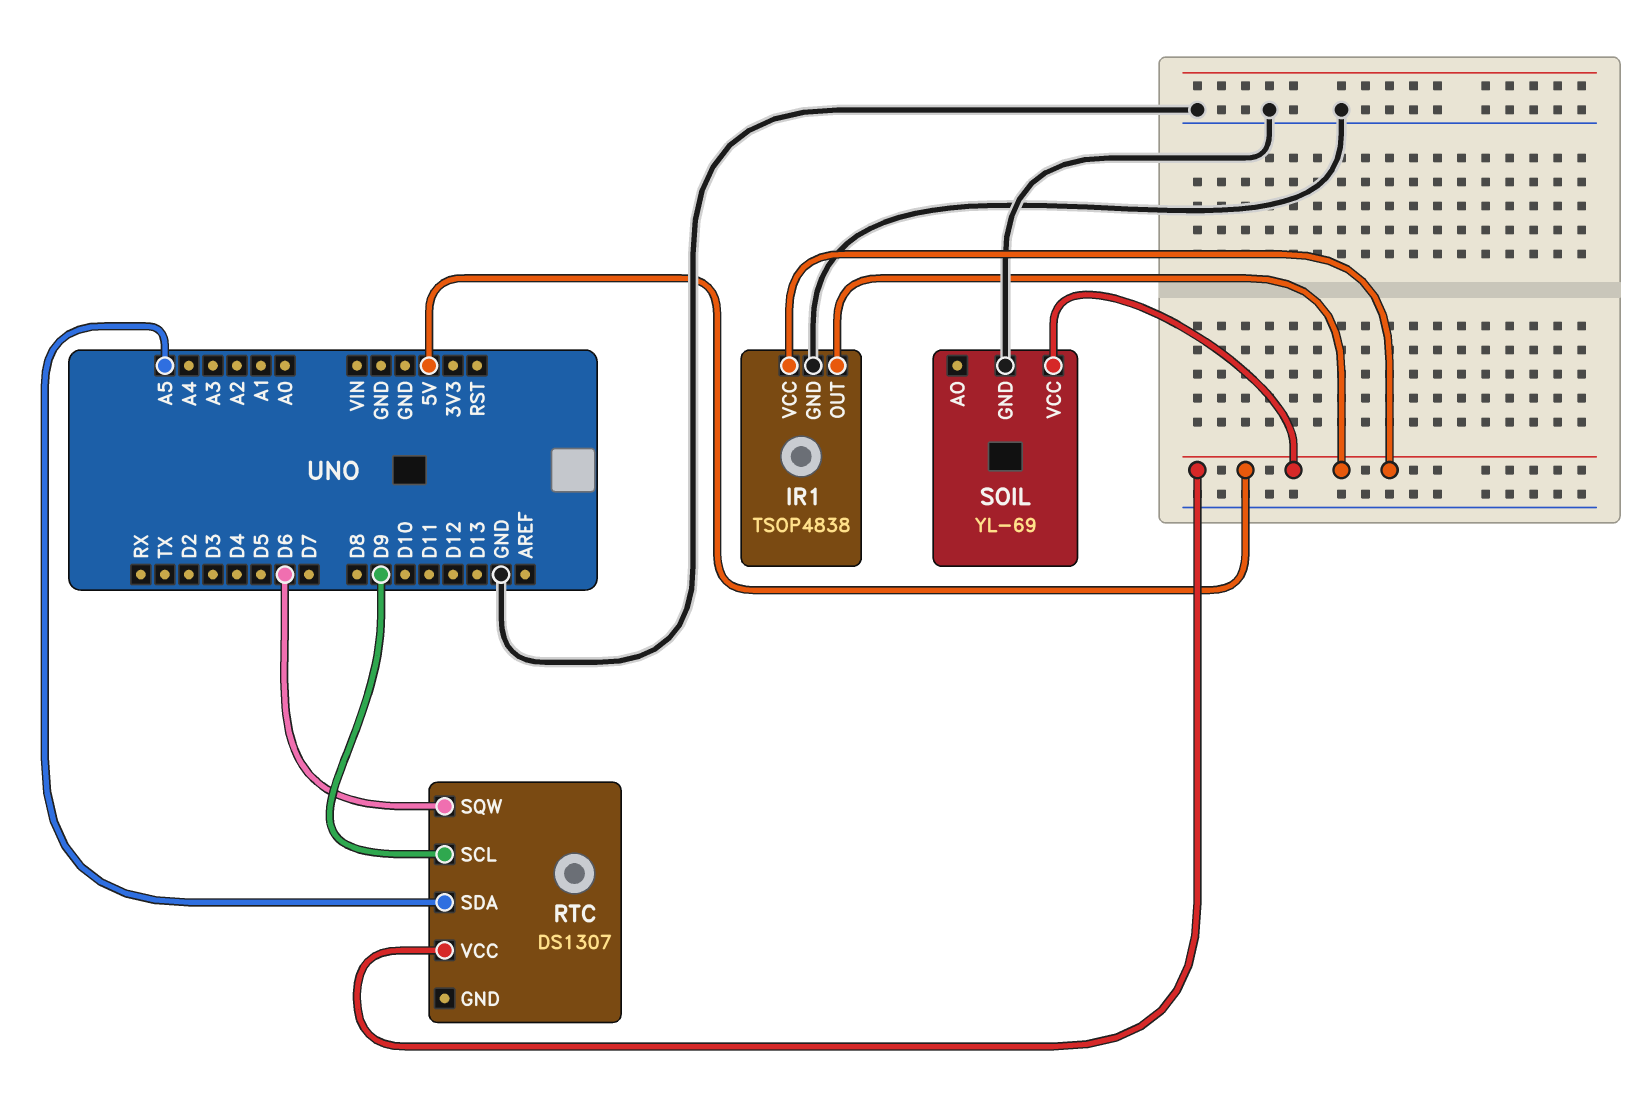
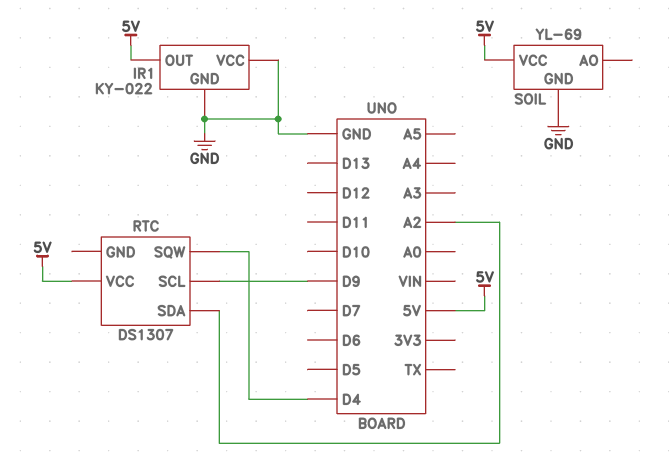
IR1: TSOP4838 -> KY-022
IR1 pin VCC: 5V -> GND
RTC pin SDA: A5 -> A2
RTC pin SQW: D6 -> D4

